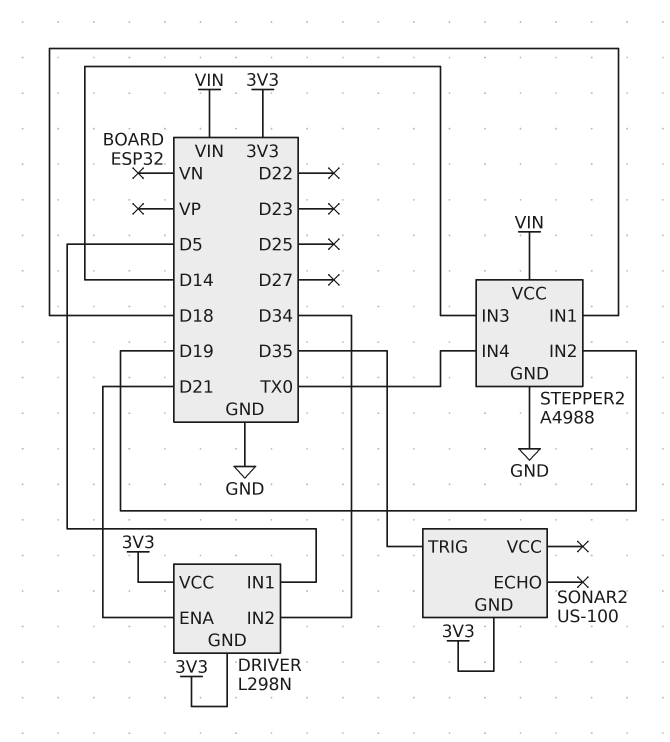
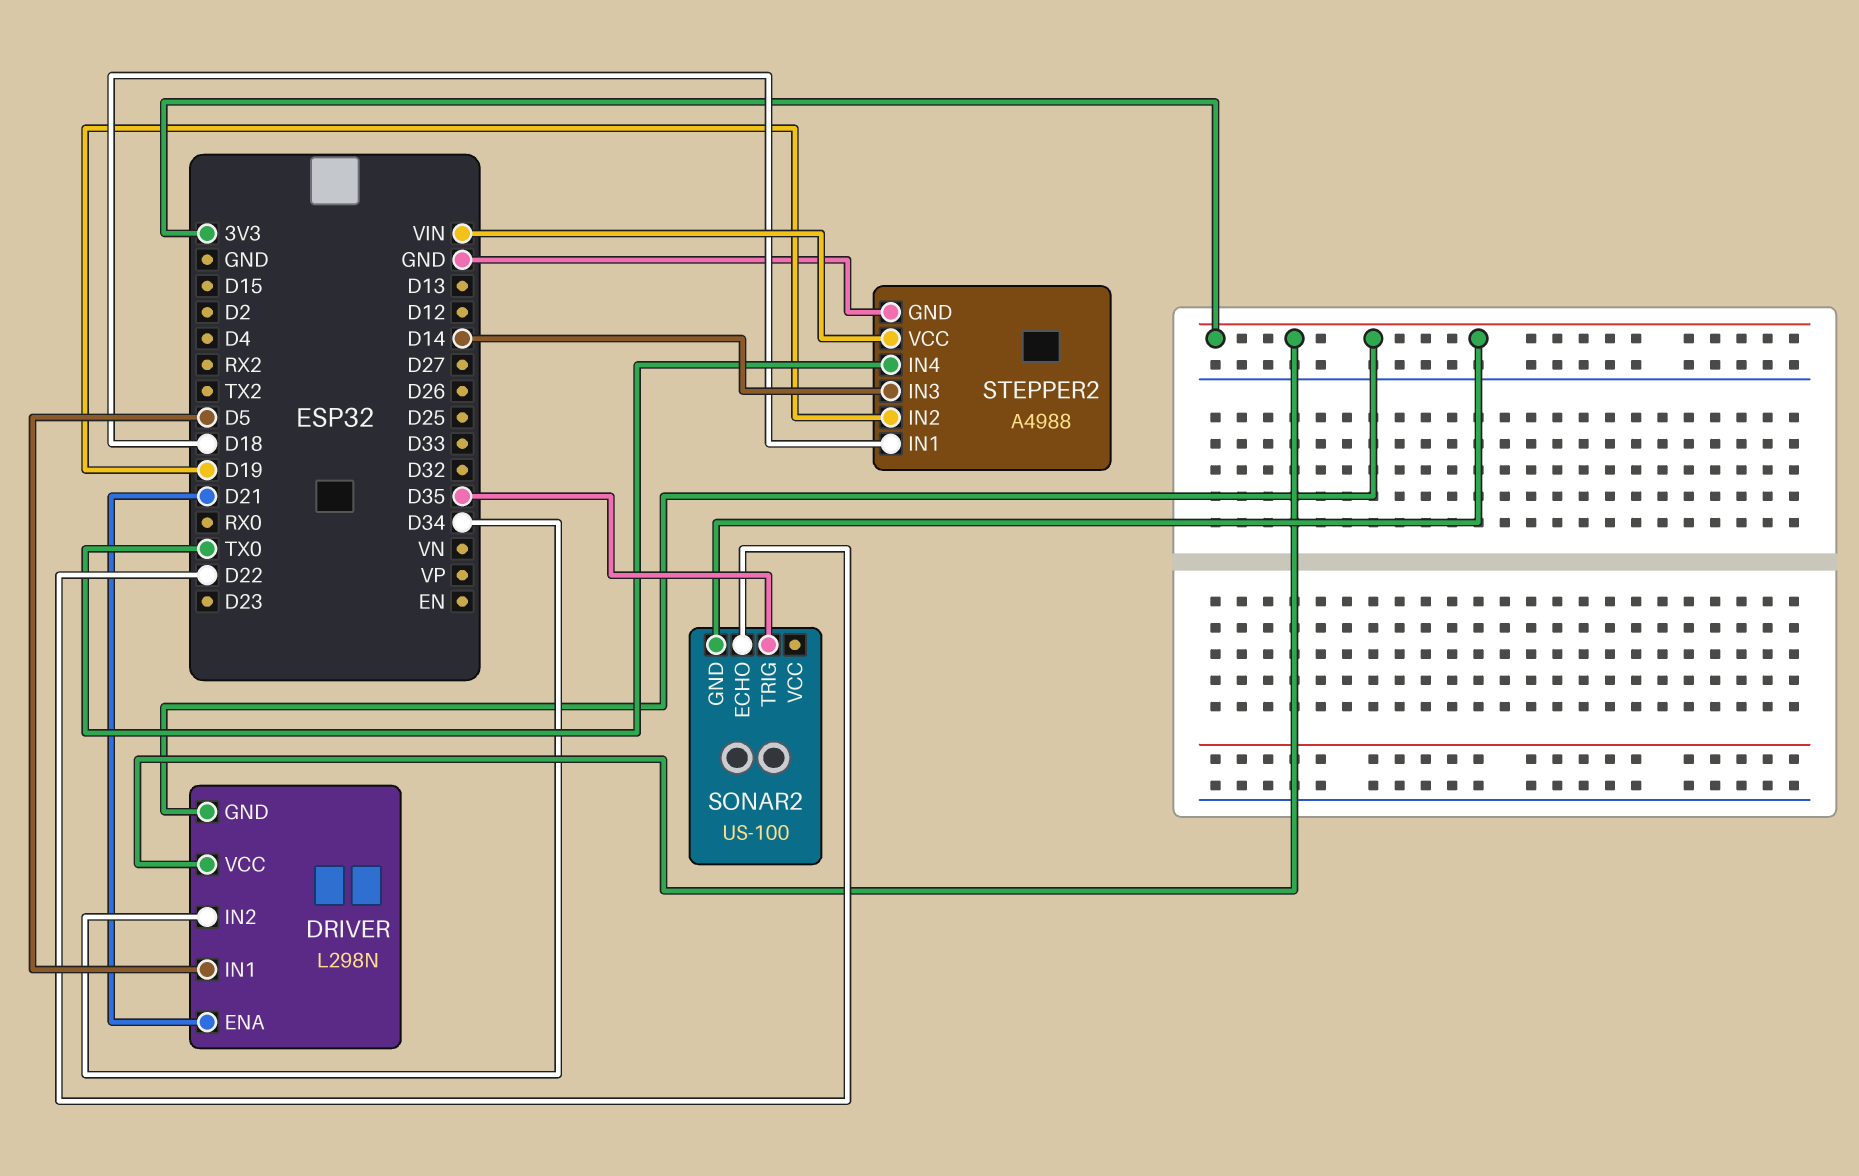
SONAR2 pin ECHO: none -> D22

